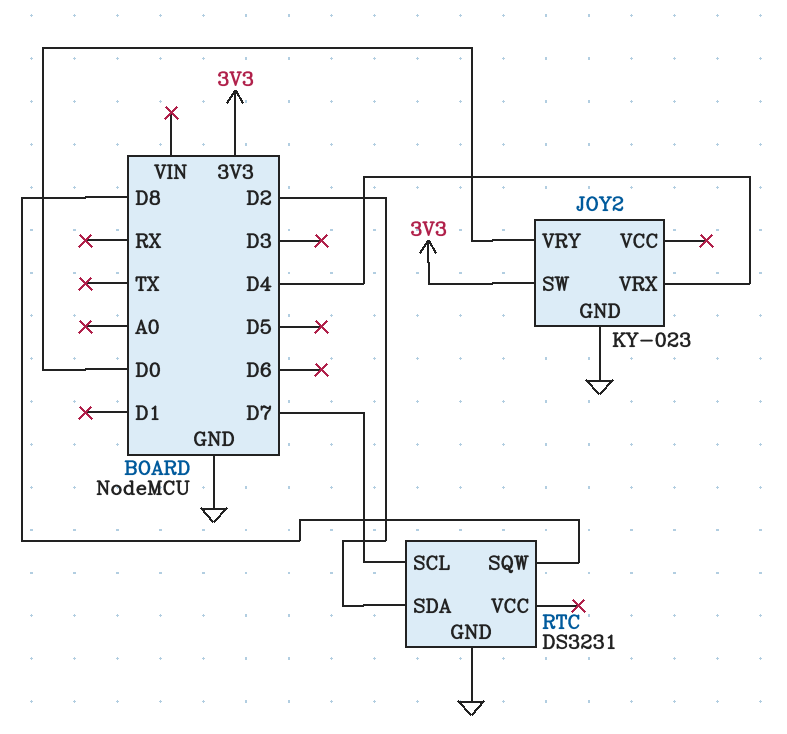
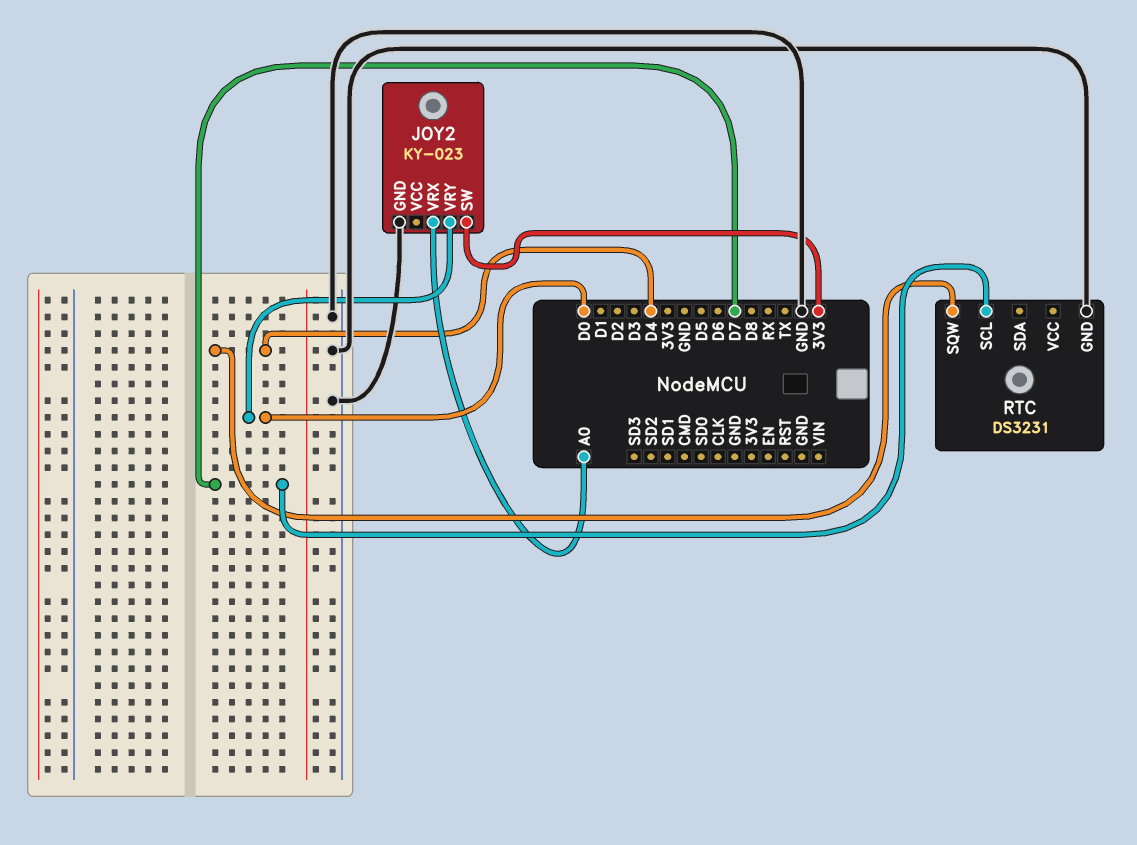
JOY2 pin VRX: D4 -> A0
RTC pin SDA: D2 -> none
RTC pin SQW: D8 -> D4

